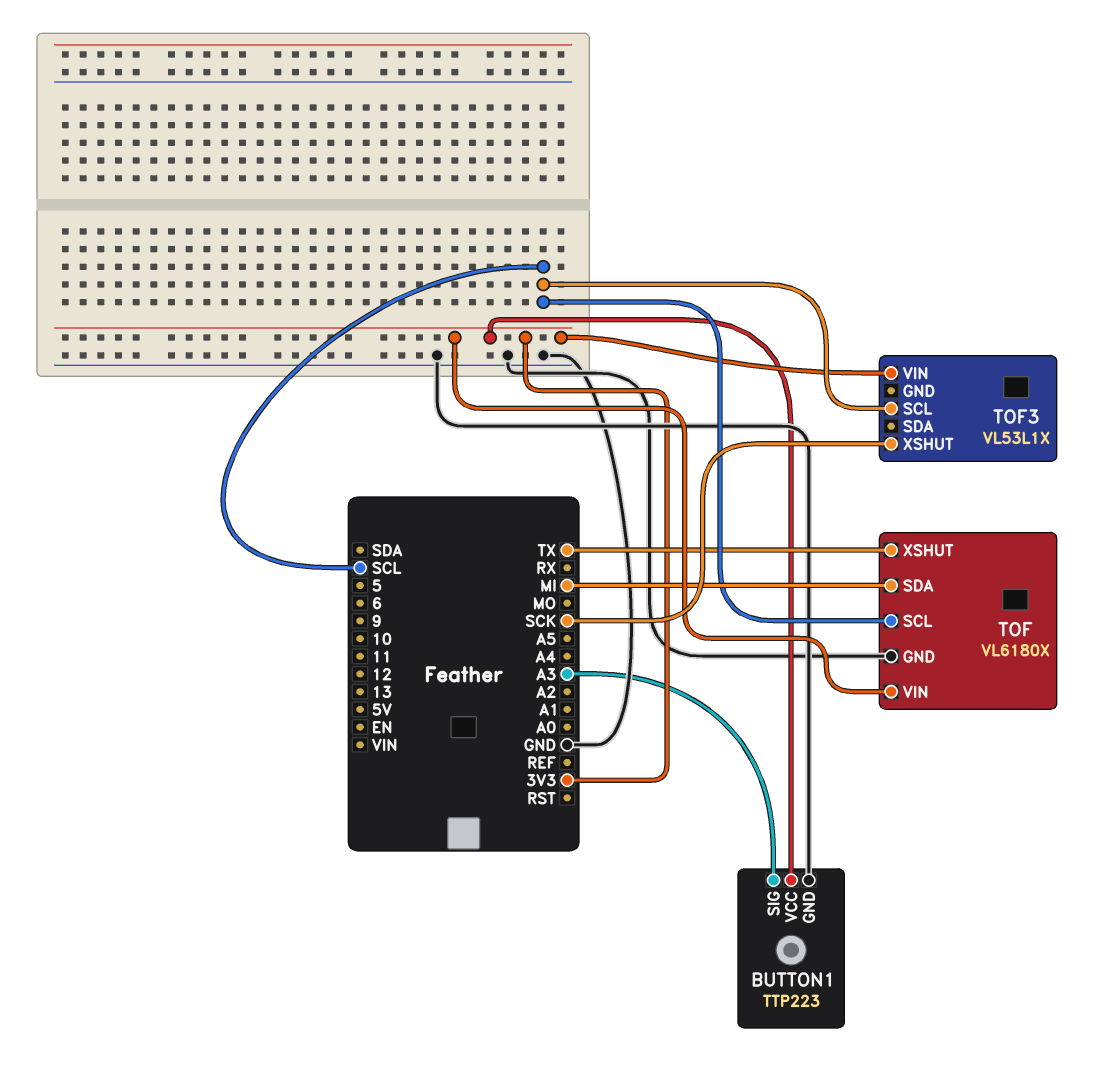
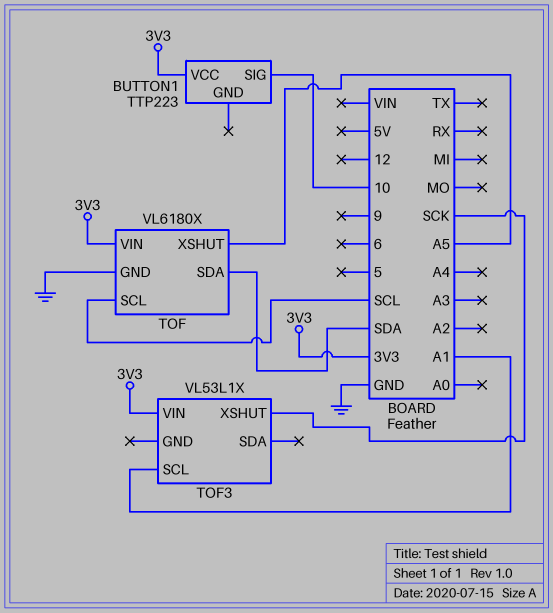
BUTTON1 pin GND: GND -> none
BUTTON1 pin SIG: A3 -> 10
TOF pin SDA: MI -> SDA
TOF pin XSHUT: TX -> A5
TOF3 pin SCL: SCL -> A1

